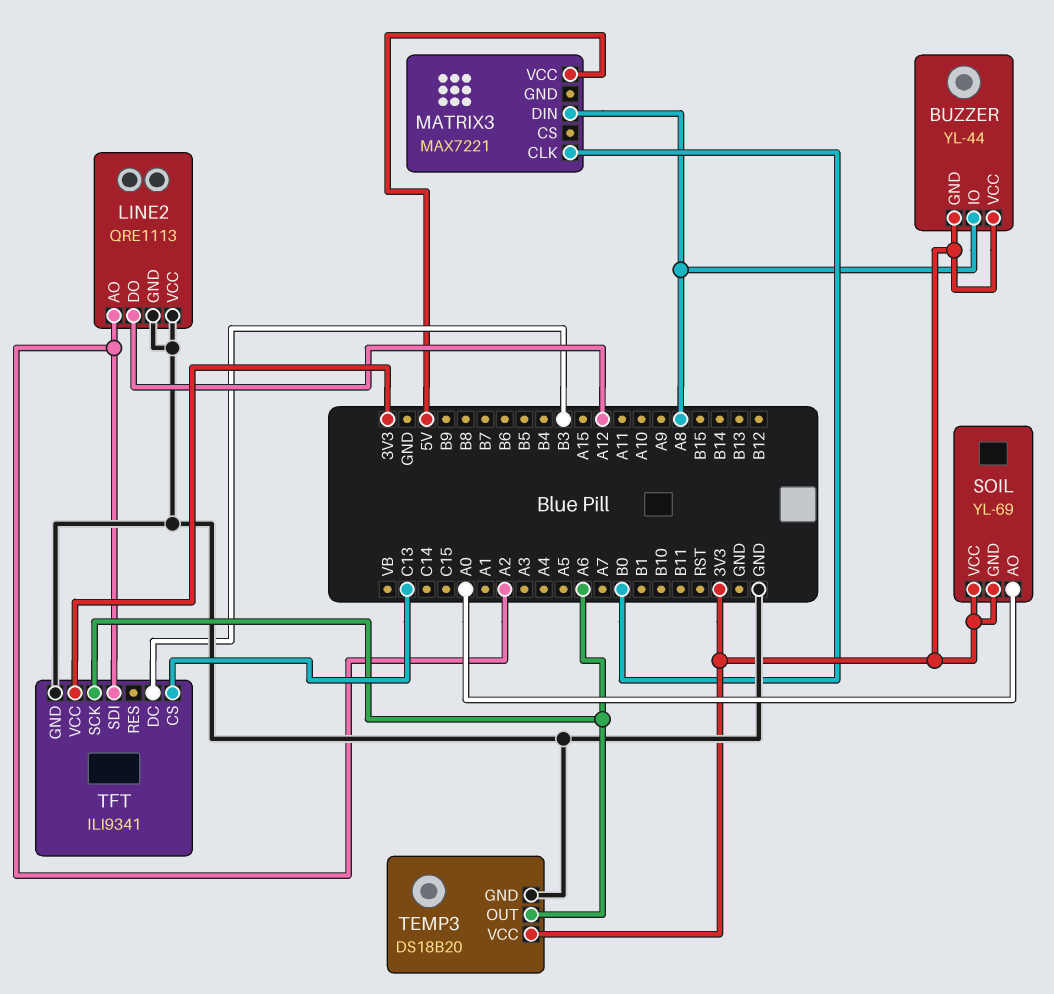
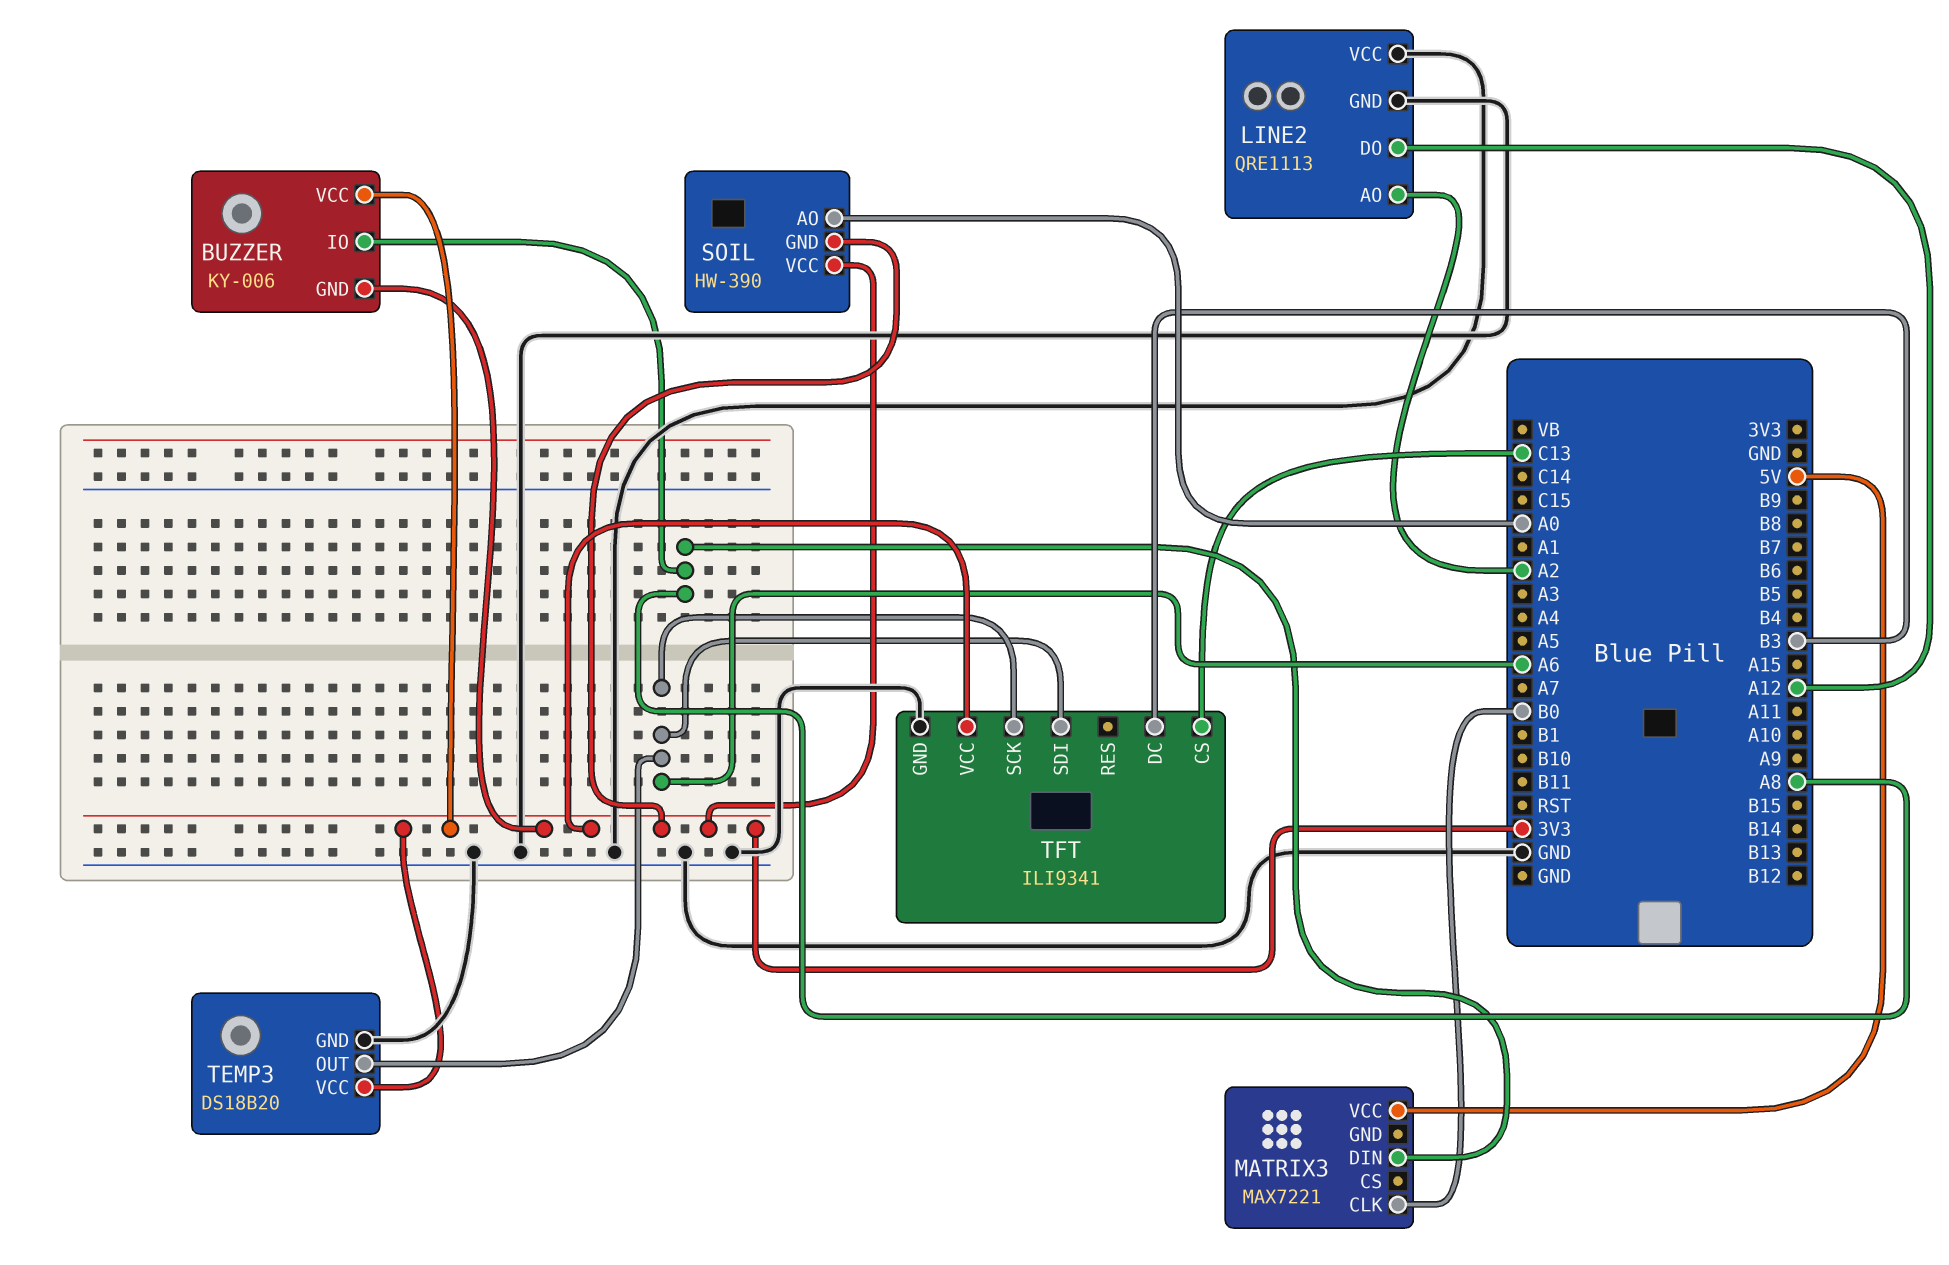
BUZZER: YL-44 -> KY-006
SOIL: YL-69 -> HW-390
TFT pin SDI: A2 -> A6

